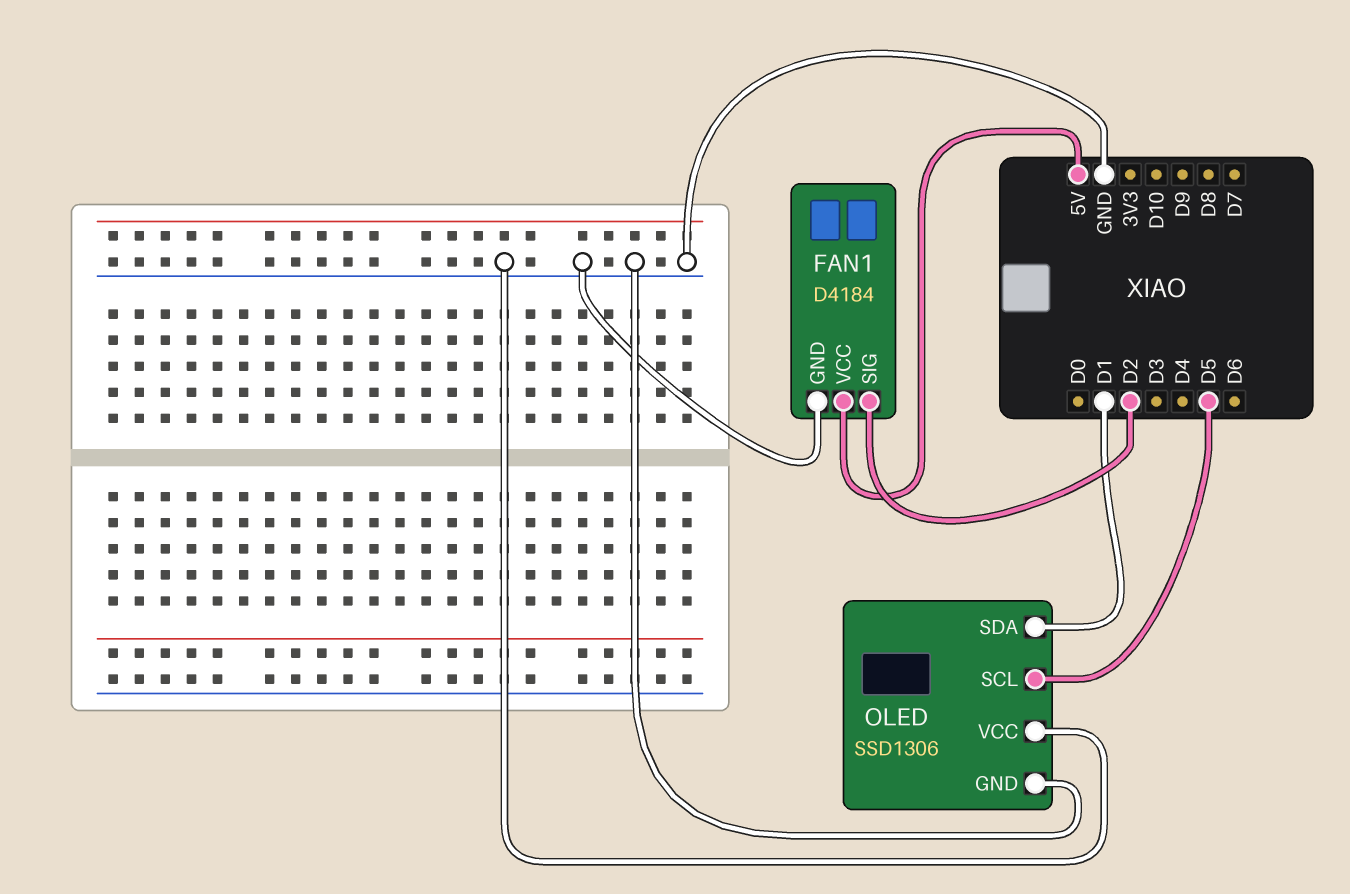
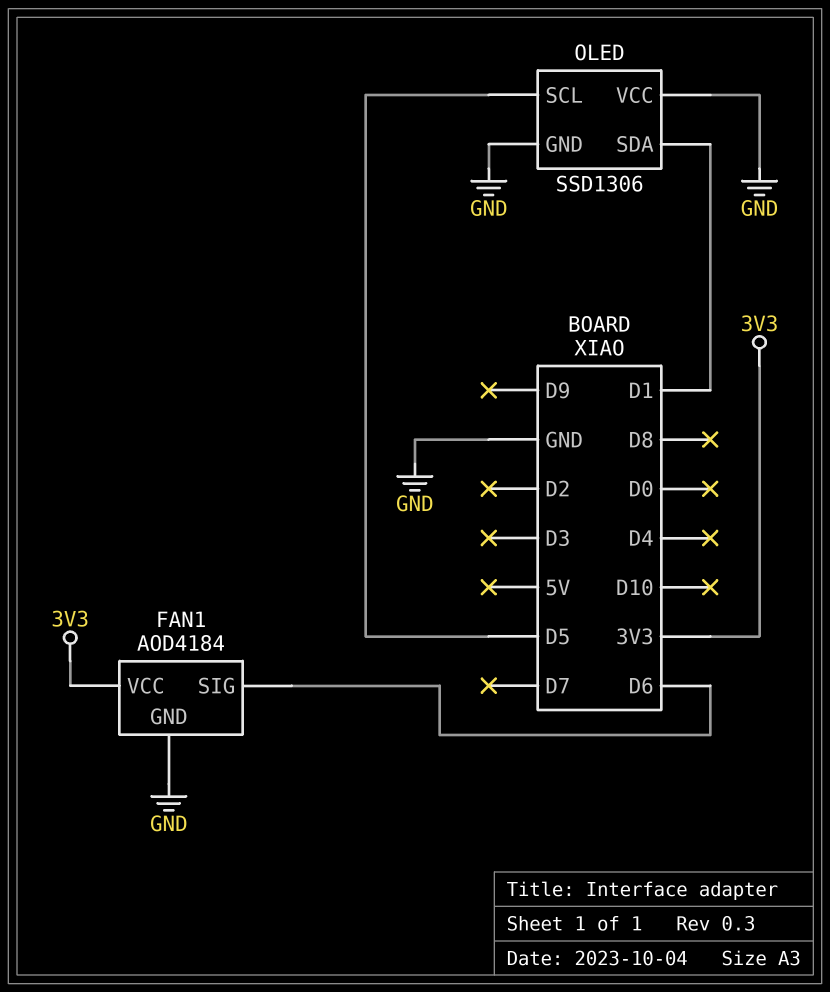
FAN1: D4184 -> AOD4184
FAN1 pin SIG: D2 -> D6
FAN1 pin VCC: 5V -> 3V3

